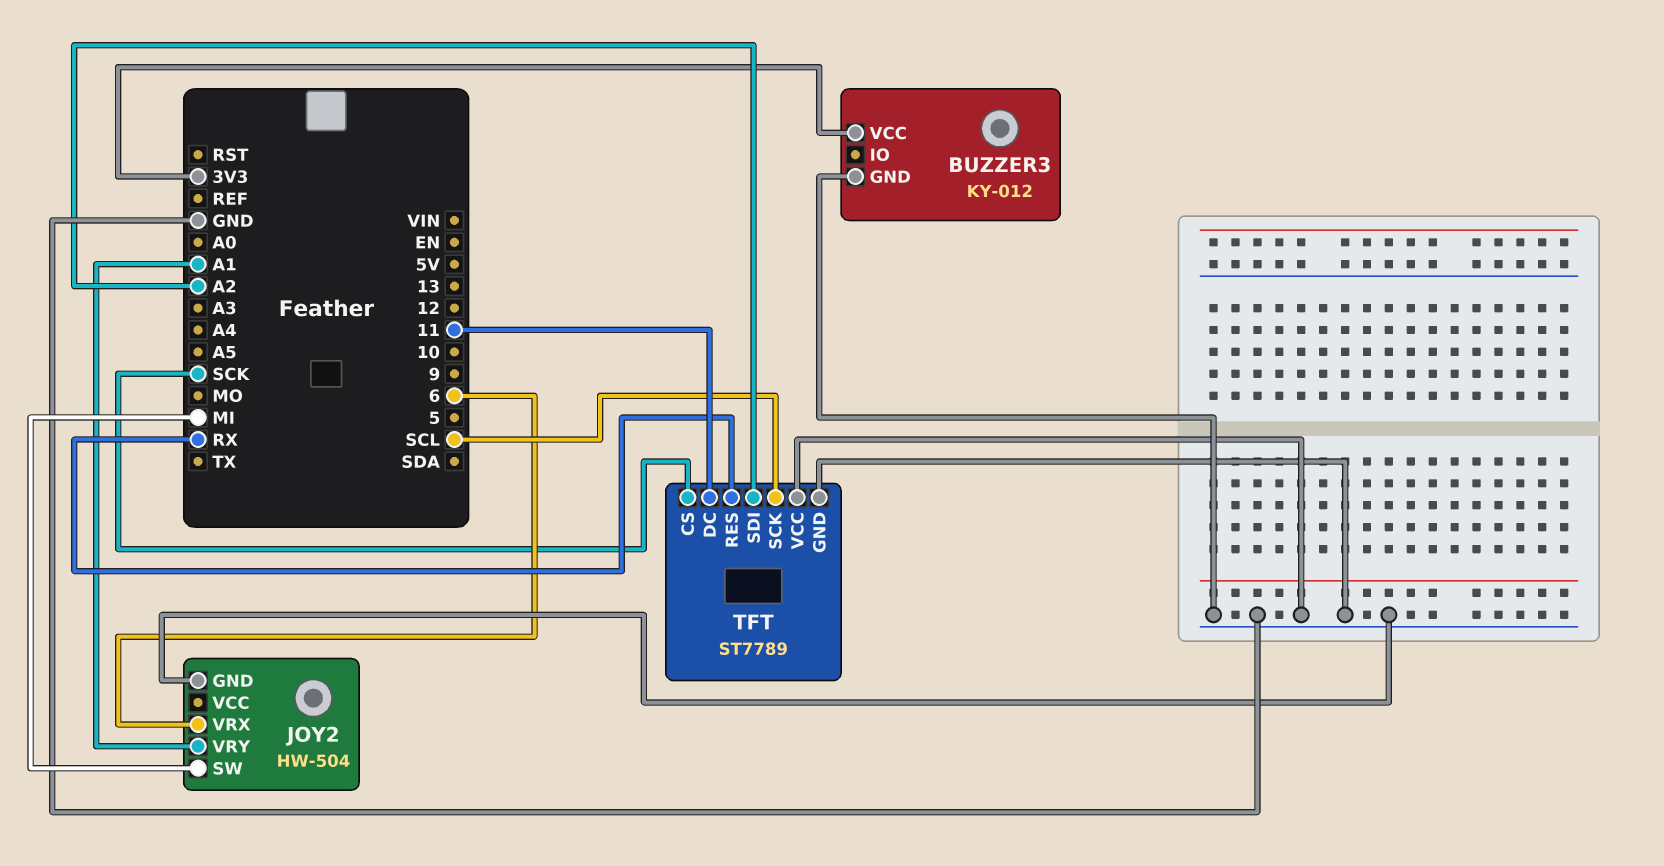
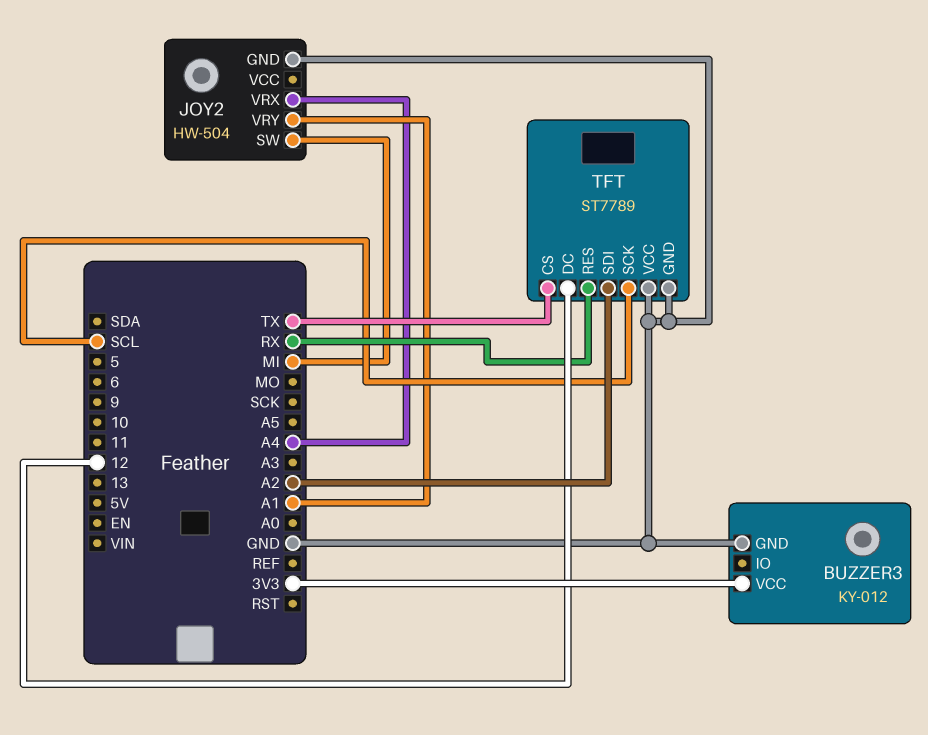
JOY2 pin VRX: 6 -> A4
TFT pin CS: SCK -> TX
TFT pin DC: 11 -> 12

